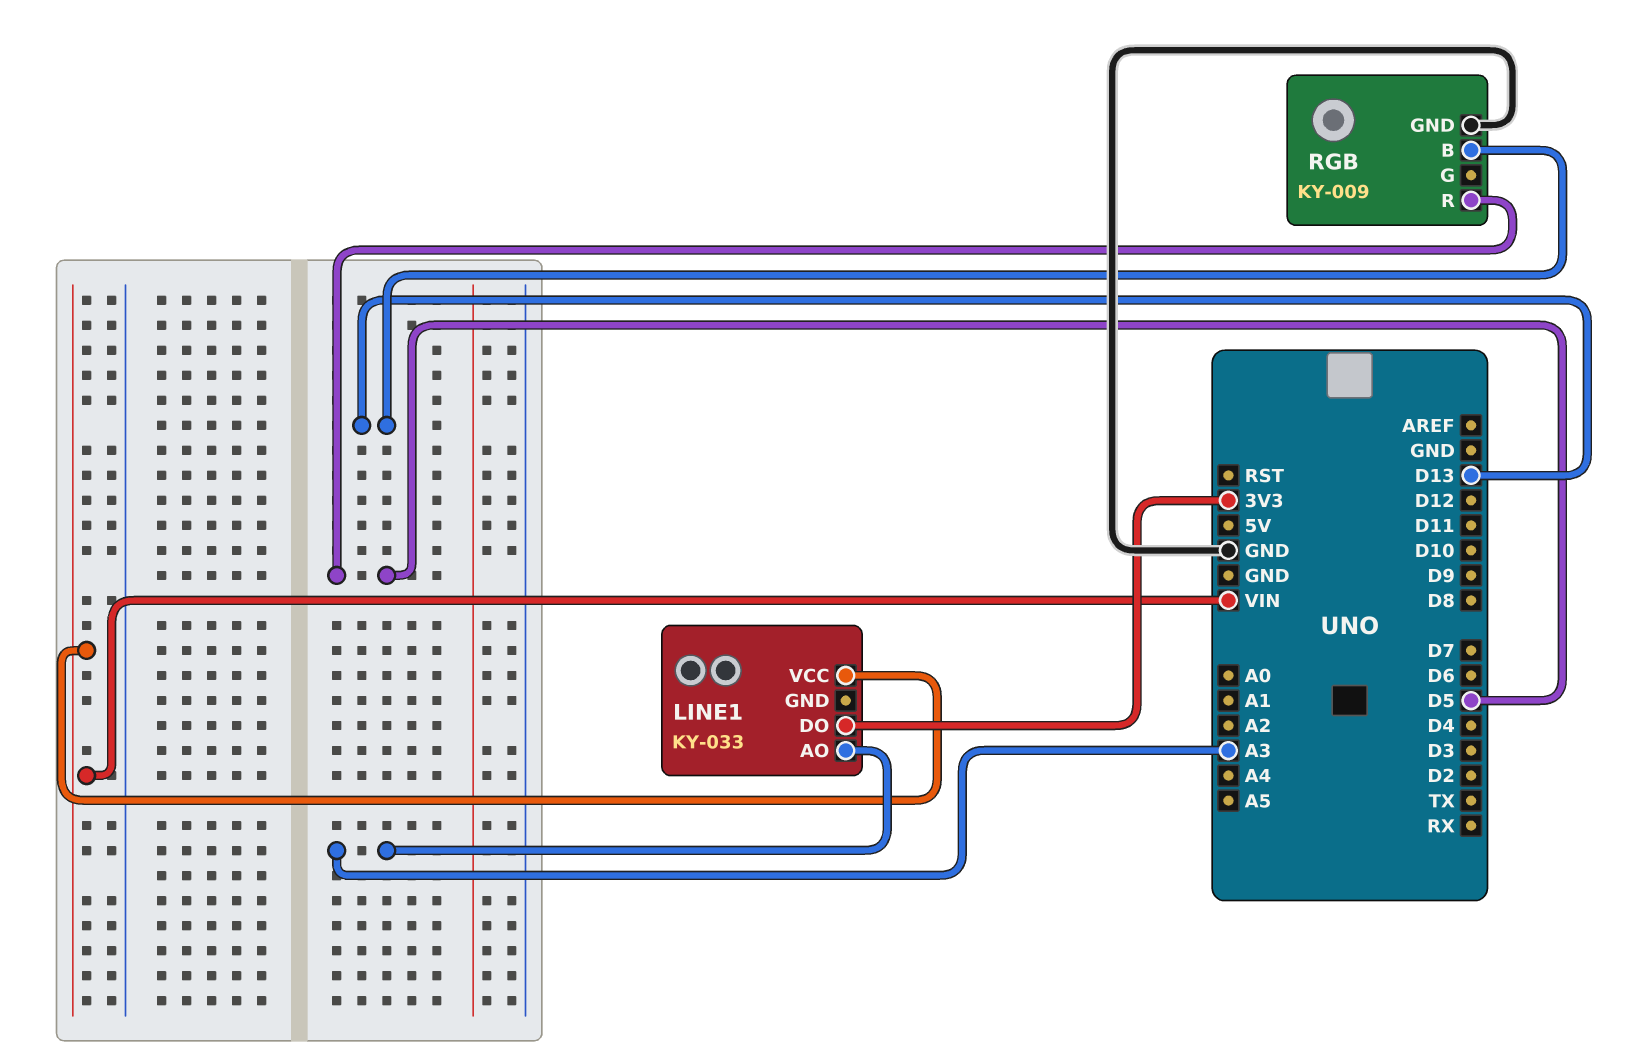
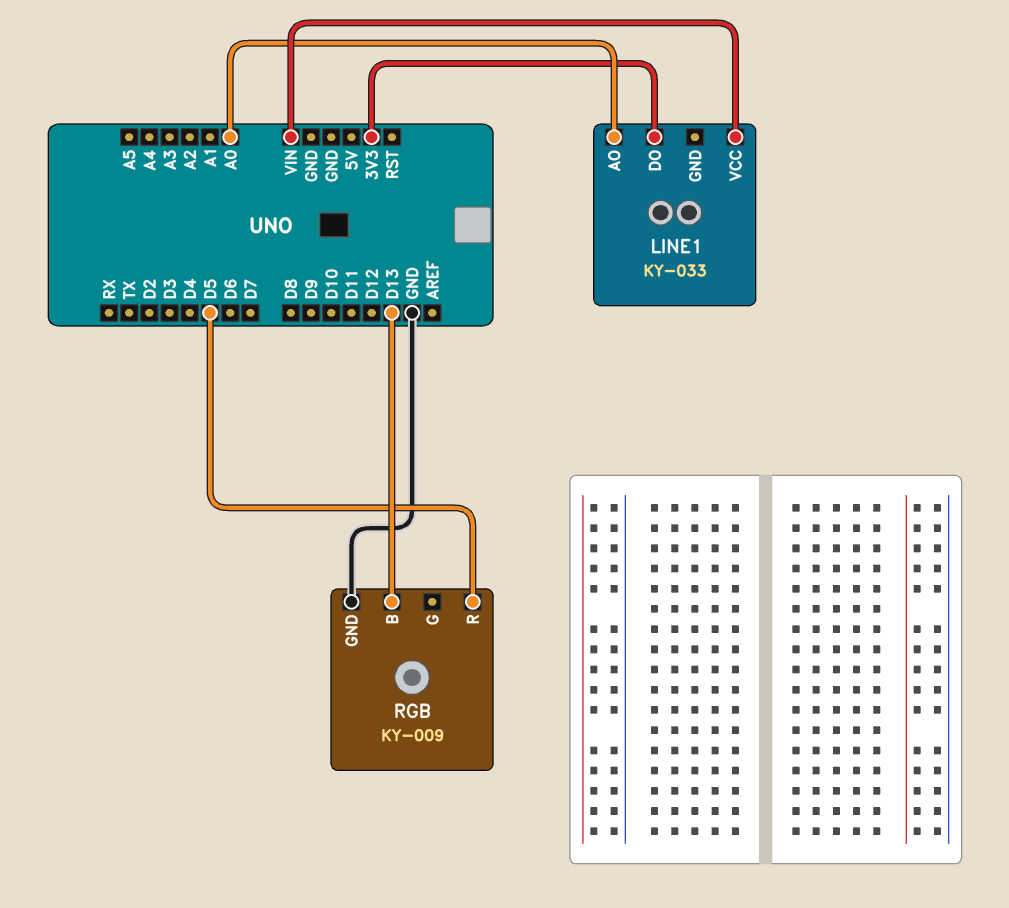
LINE1 pin AO: A3 -> A0

